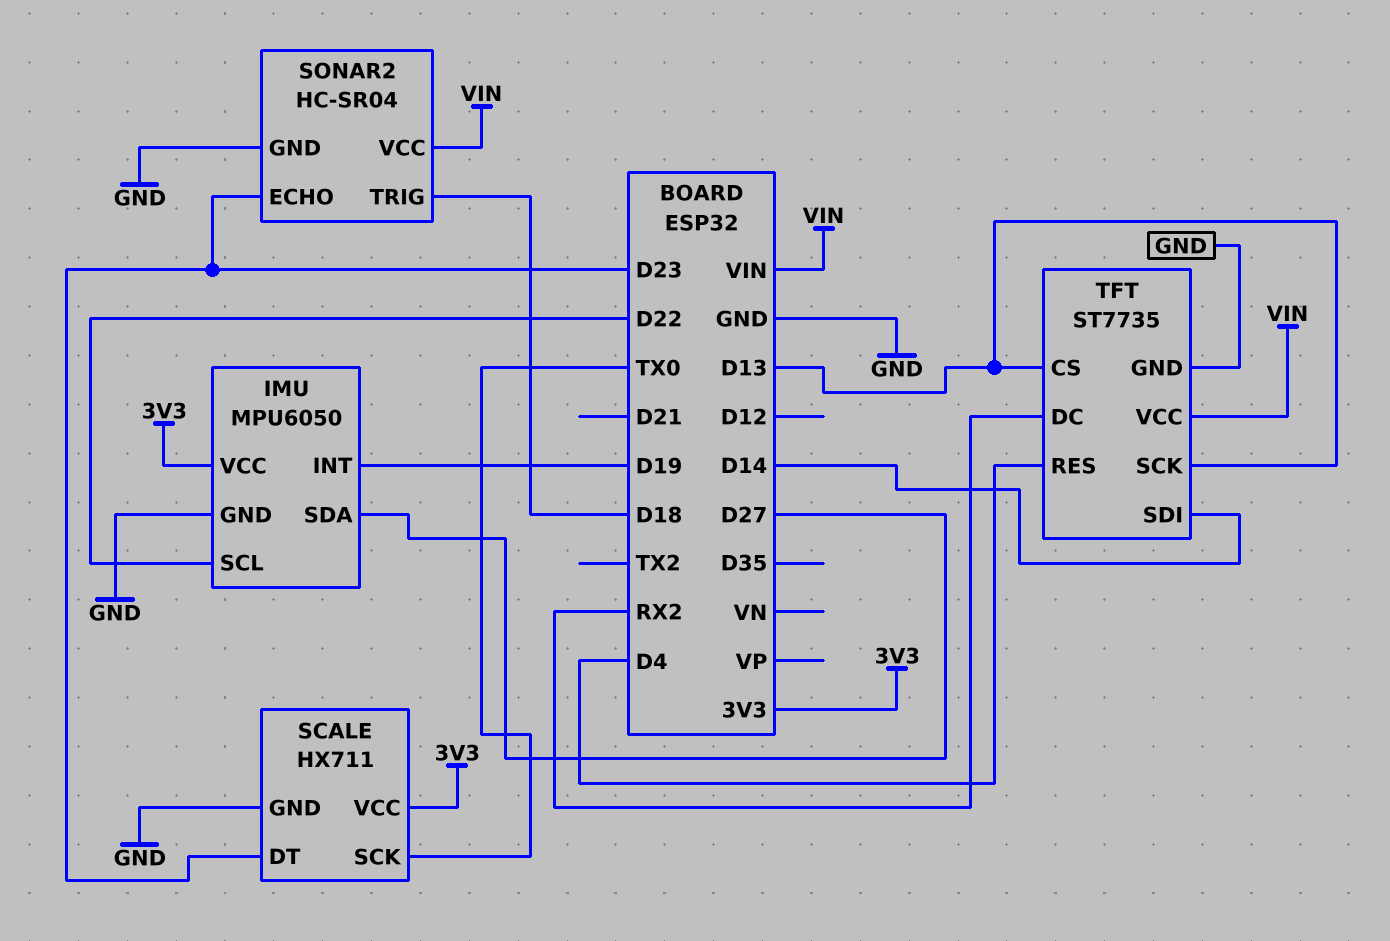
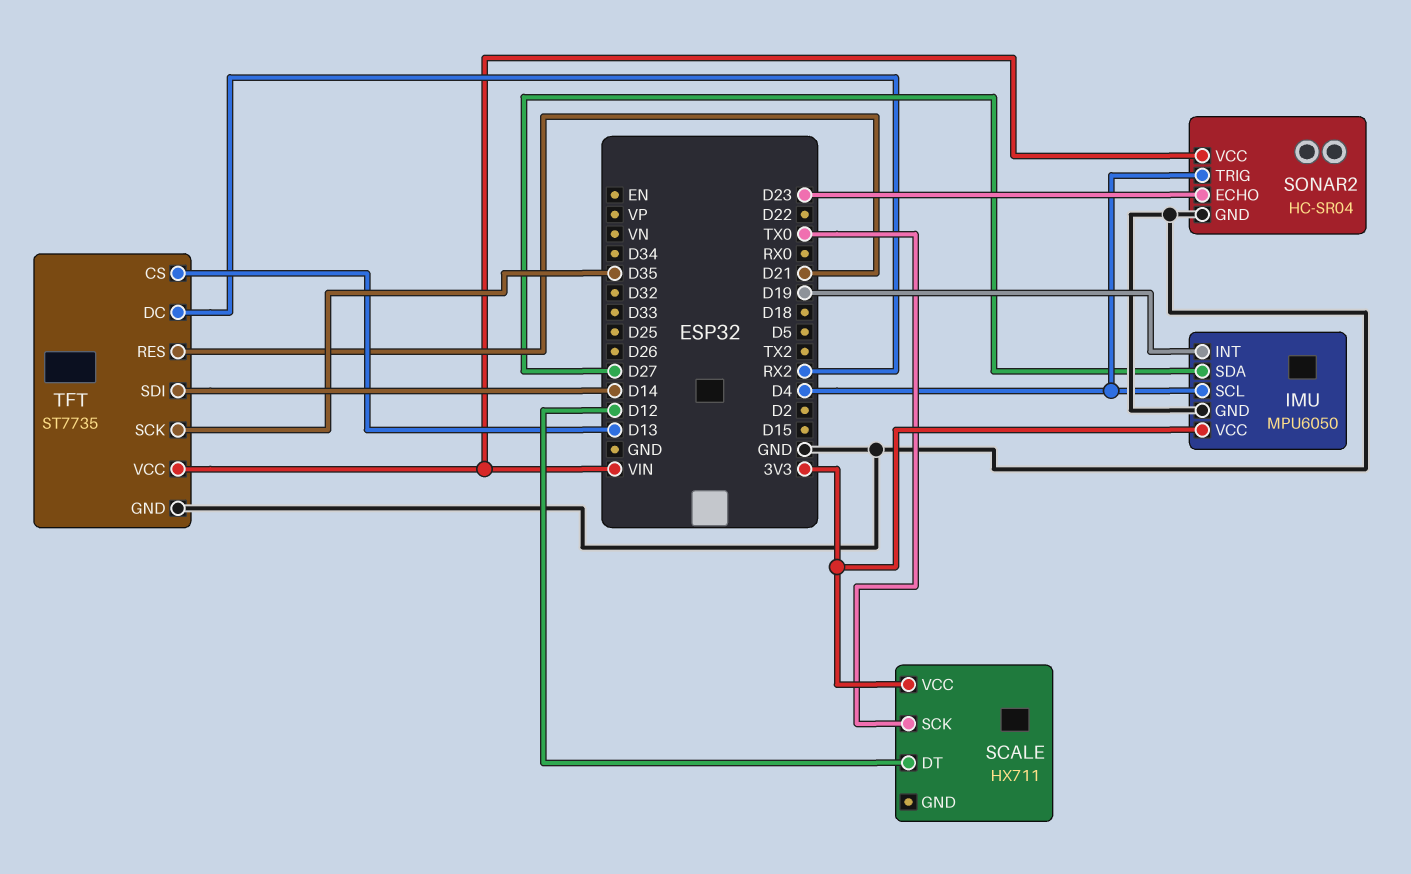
IMU pin SCL: D22 -> D4
SCALE pin DT: D23 -> D12
SCALE pin GND: GND -> none
SONAR2 pin TRIG: D18 -> D4
TFT pin RES: D4 -> D21
TFT pin SCK: D13 -> D35

